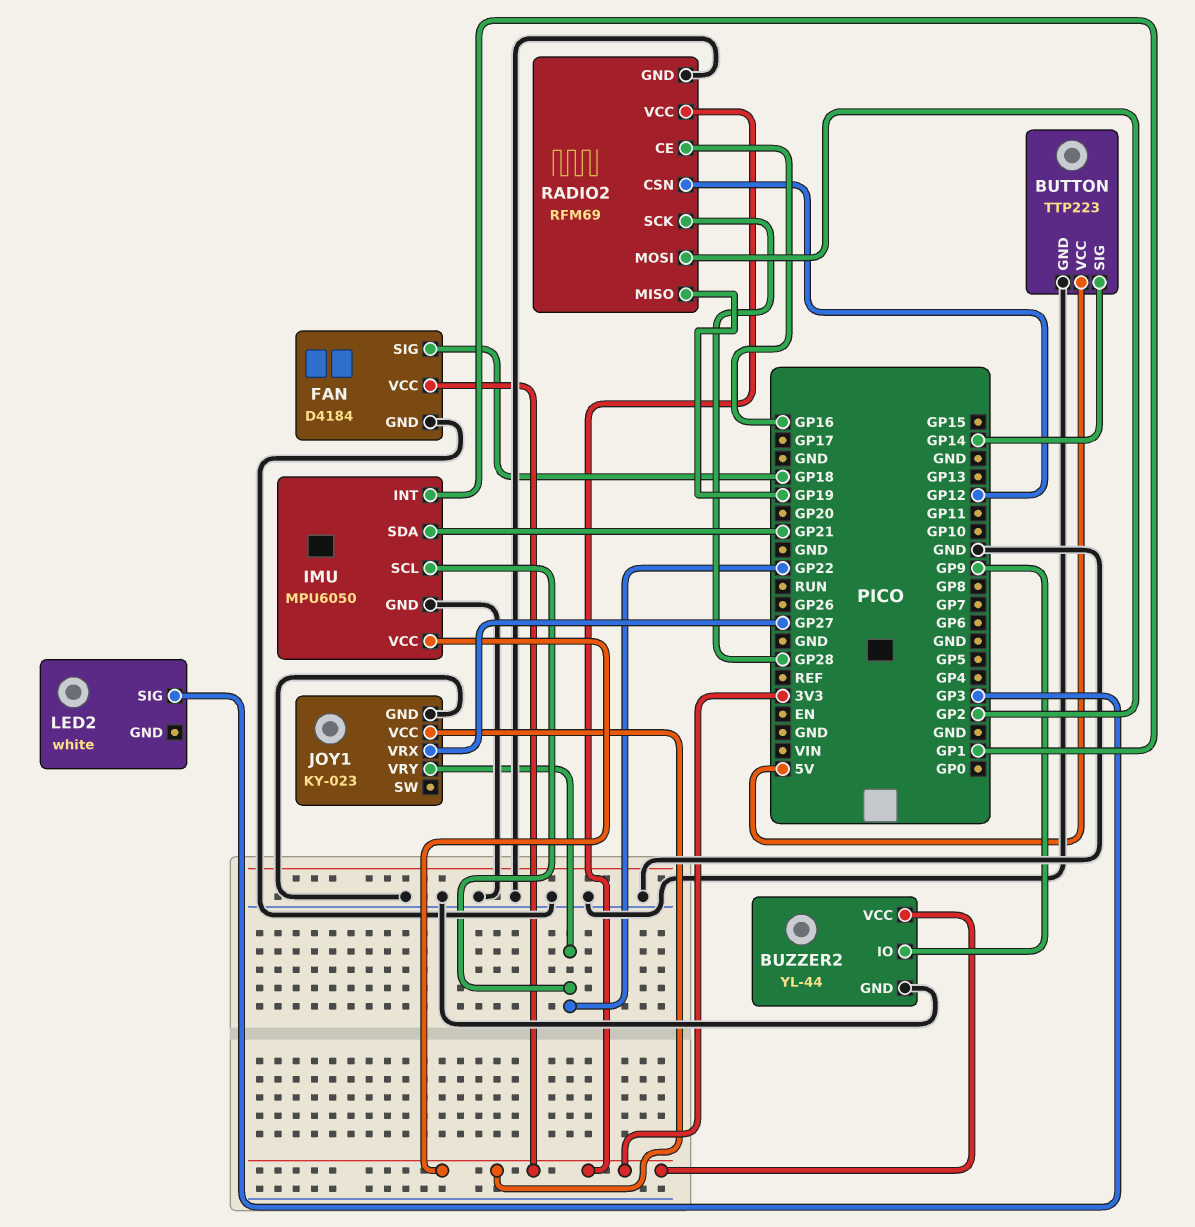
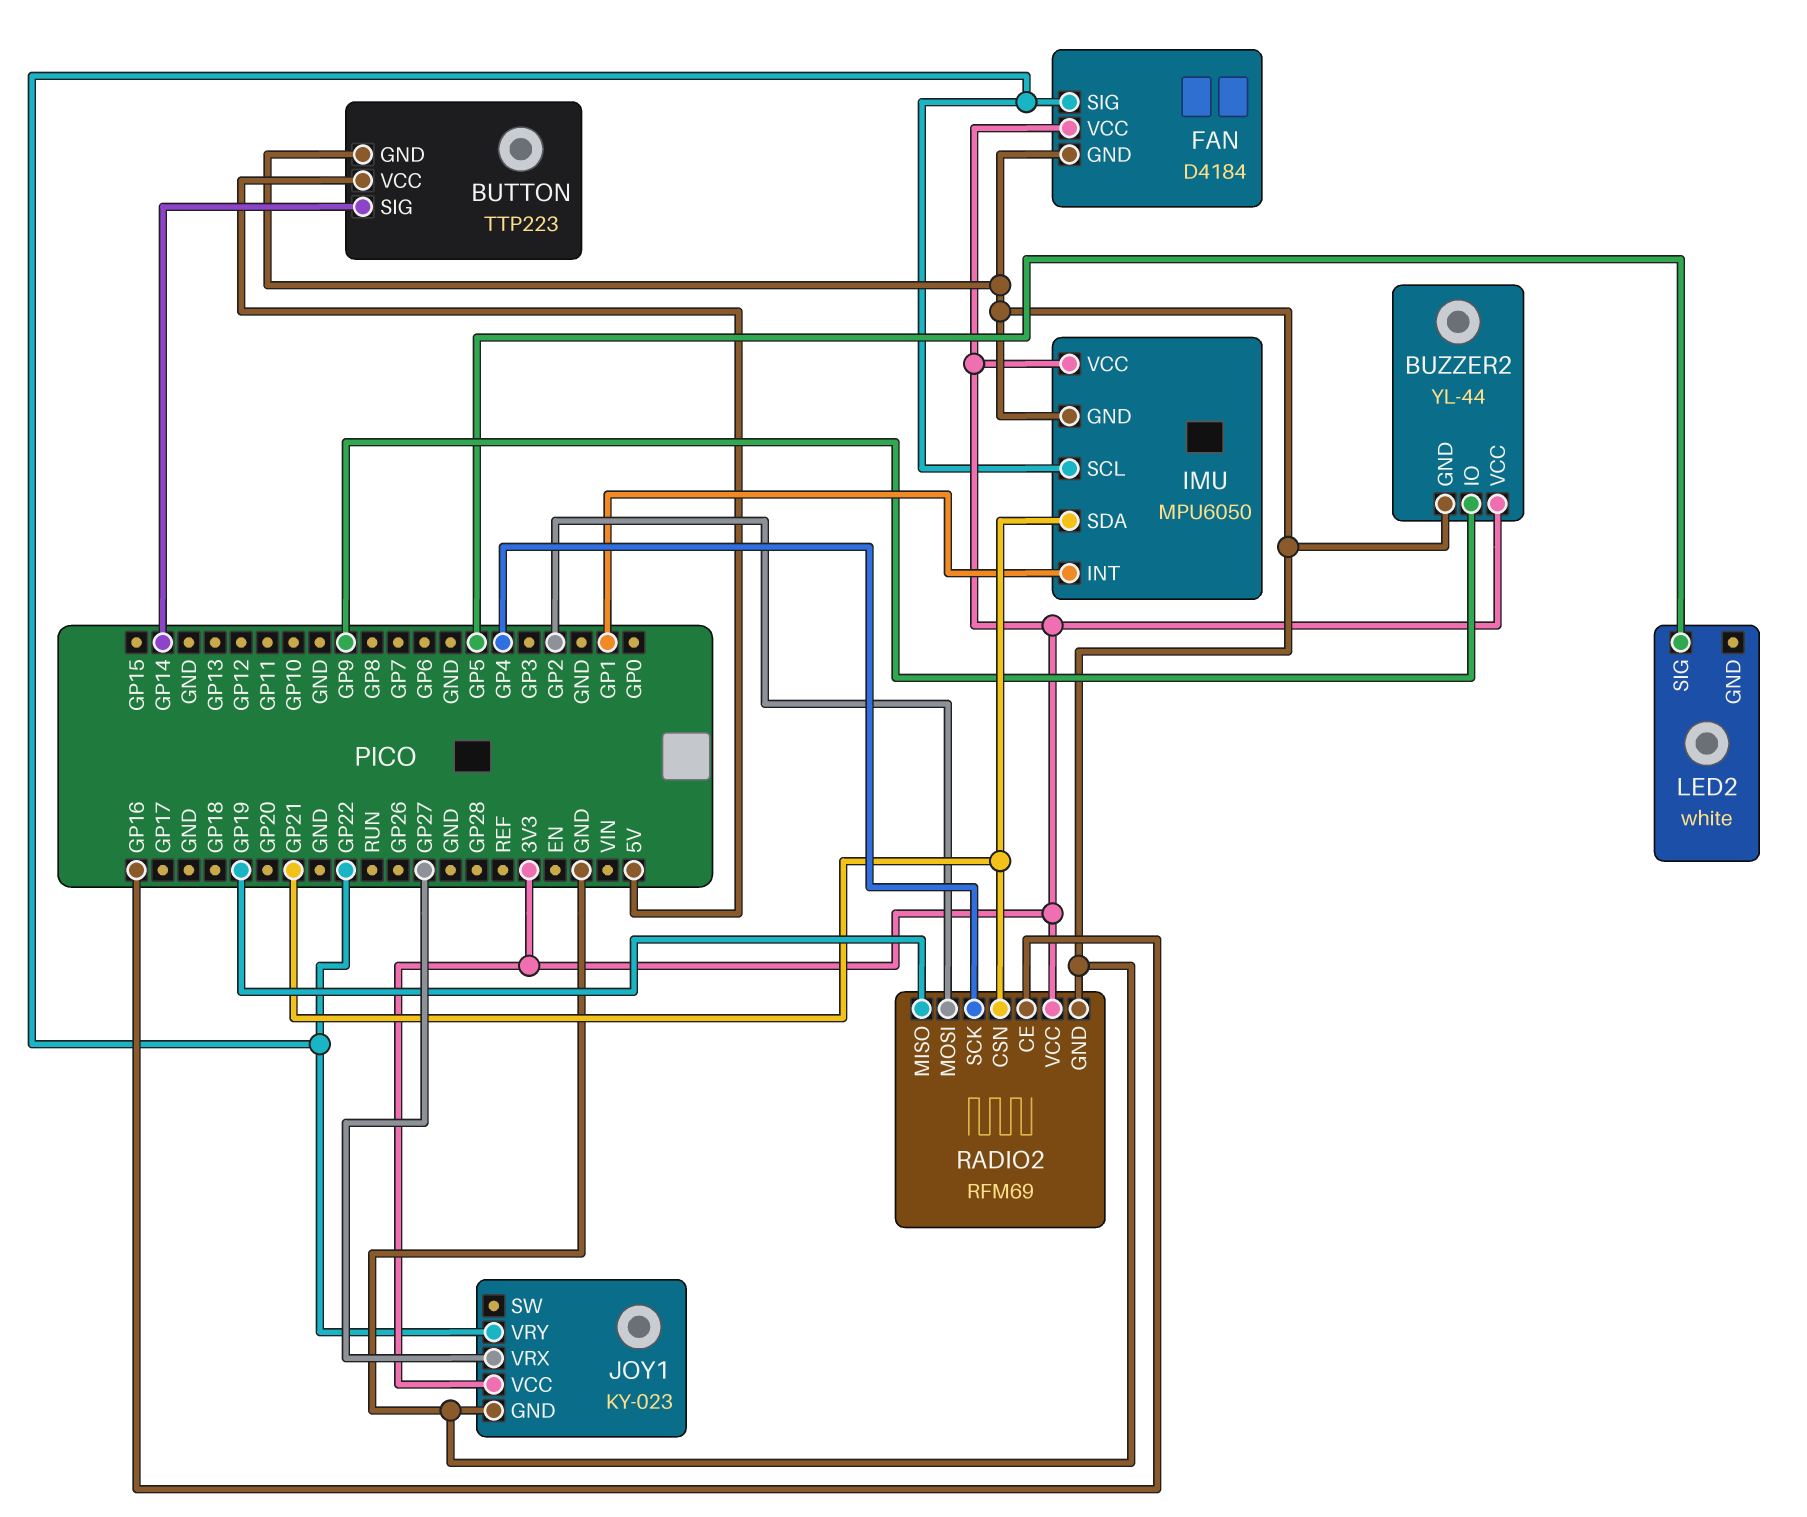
FAN pin SIG: GP18 -> GP22
LED2 pin SIG: GP3 -> GP5
RADIO2 pin CSN: GP12 -> GP21
RADIO2 pin SCK: GP28 -> GP4

